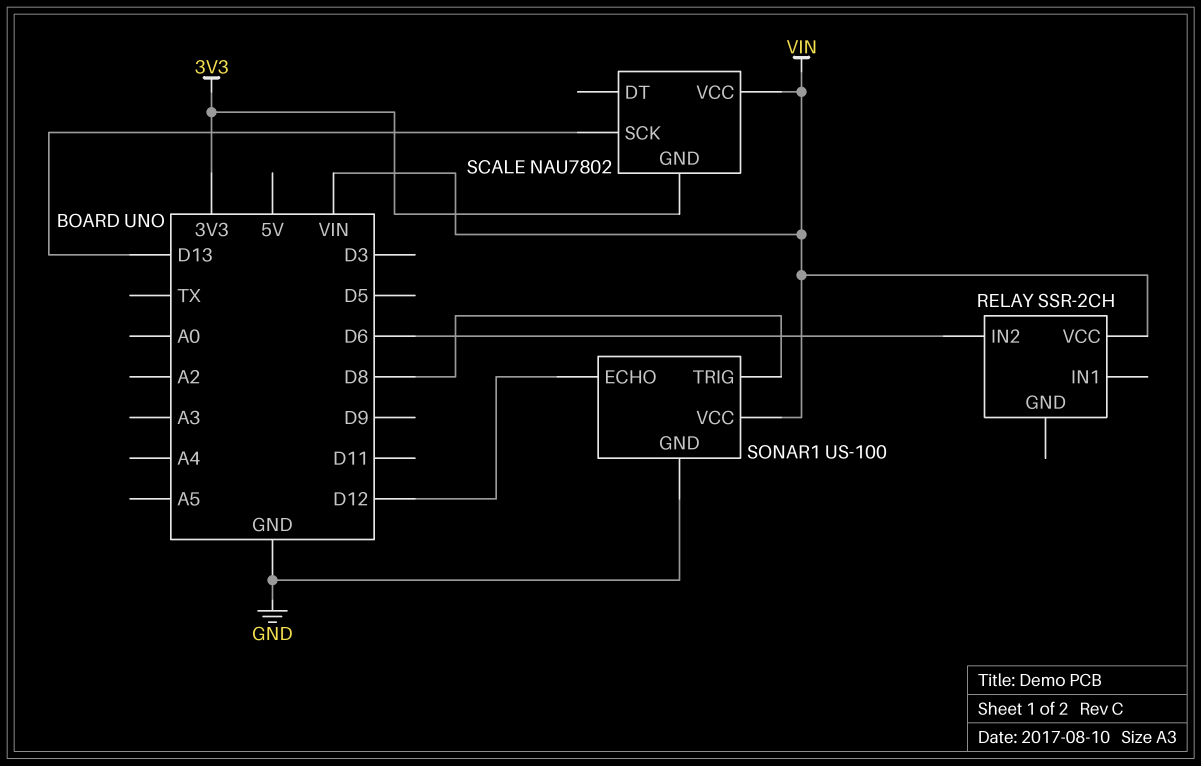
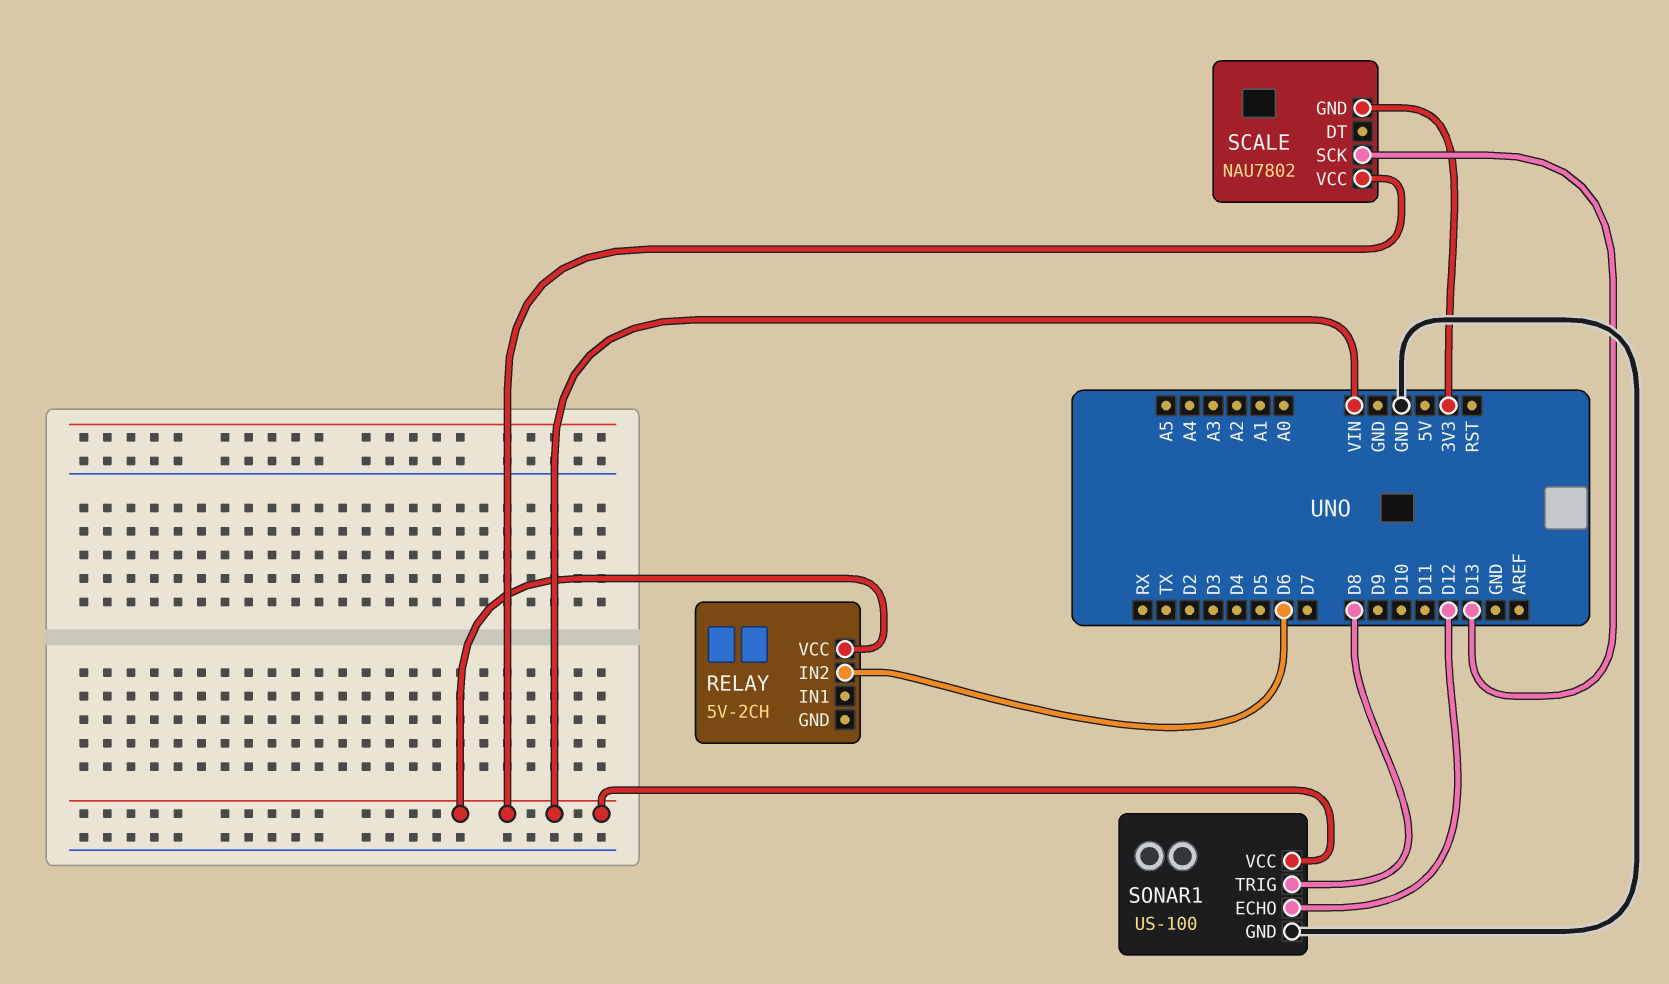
RELAY: SSR-2CH -> 5V-2CH

